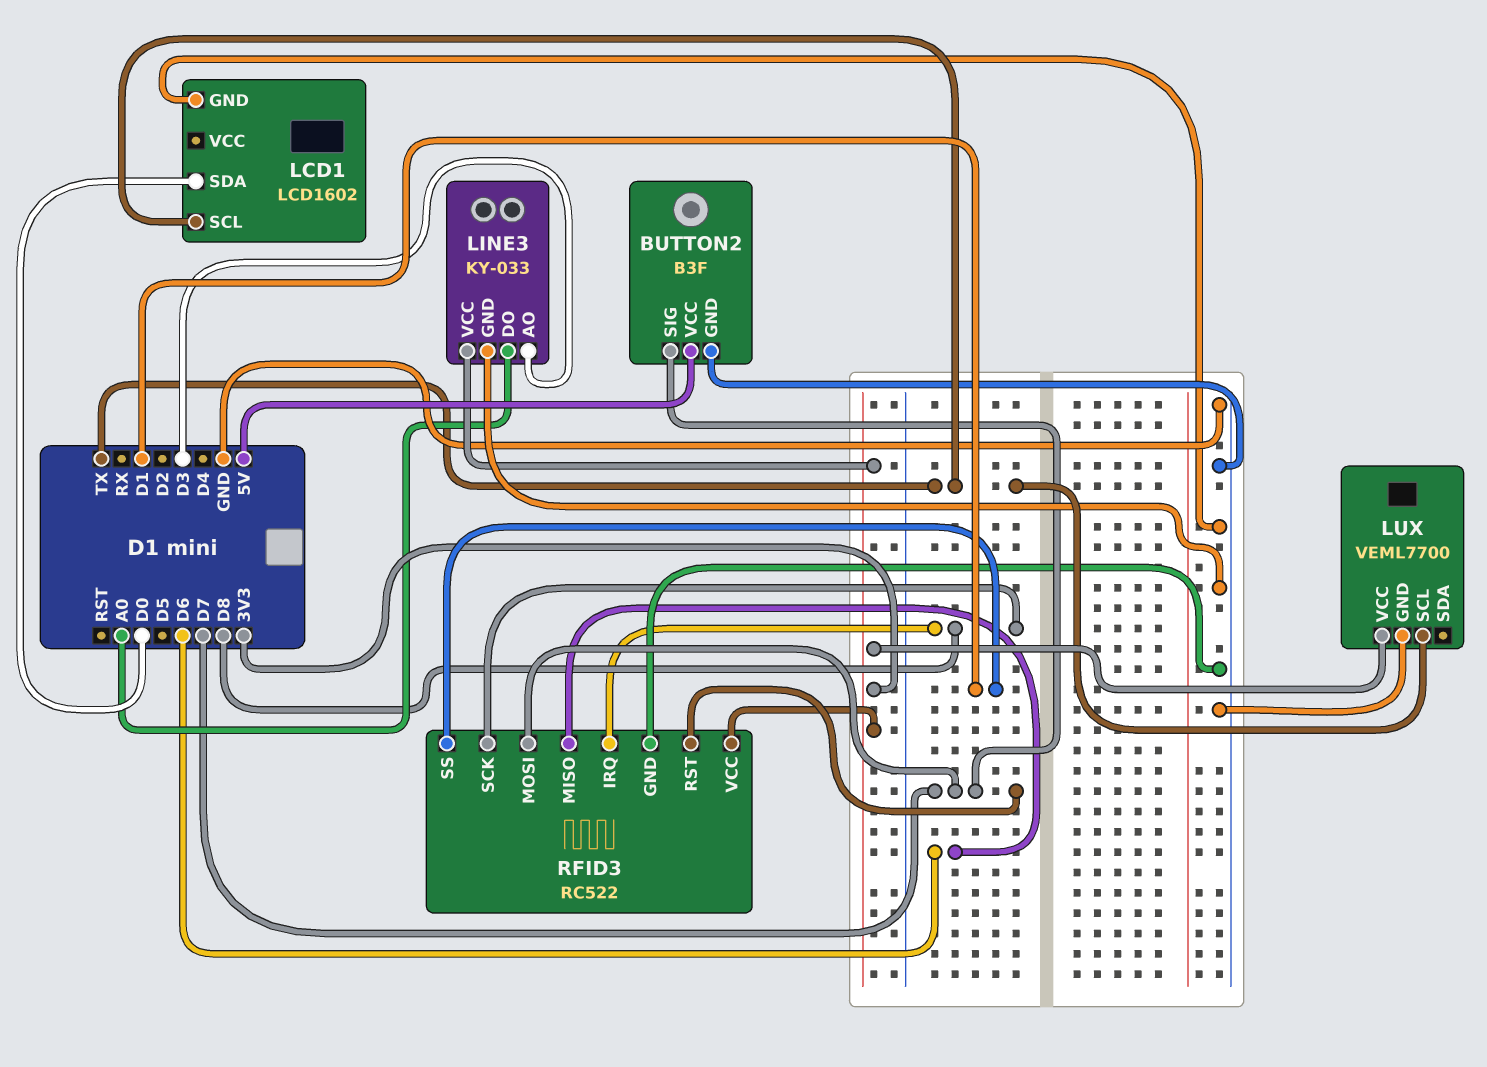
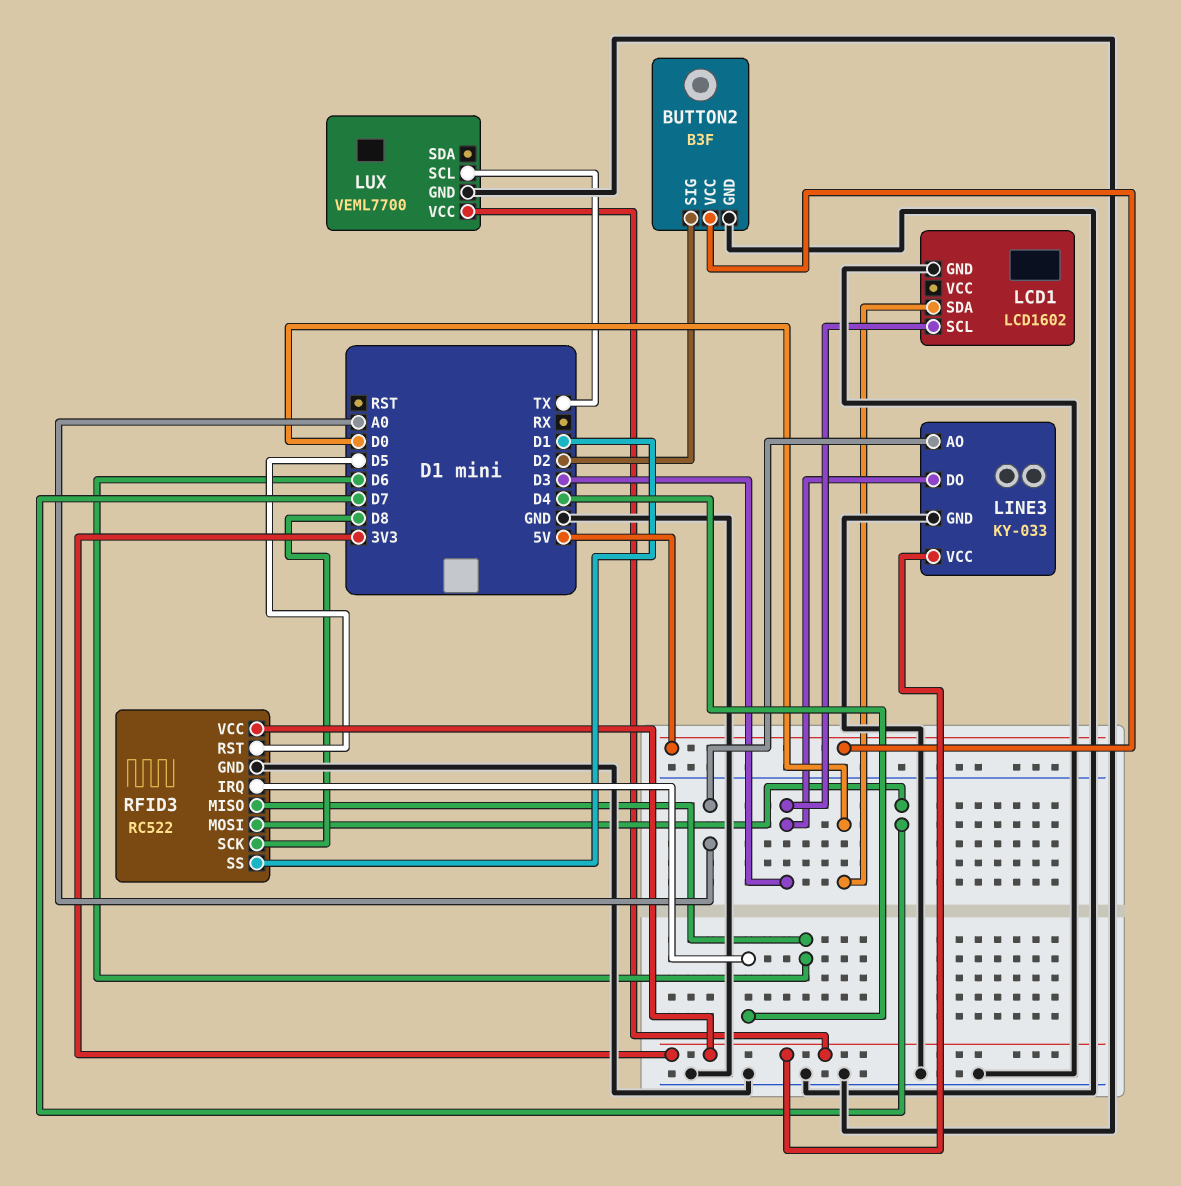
BUTTON2 pin SIG: D7 -> D2
LCD1 pin SCL: TX -> D3
LINE3 pin AO: D3 -> A0
LINE3 pin DO: A0 -> D3
RFID3 pin IRQ: D8 -> D4
RFID3 pin RST: D7 -> D5

